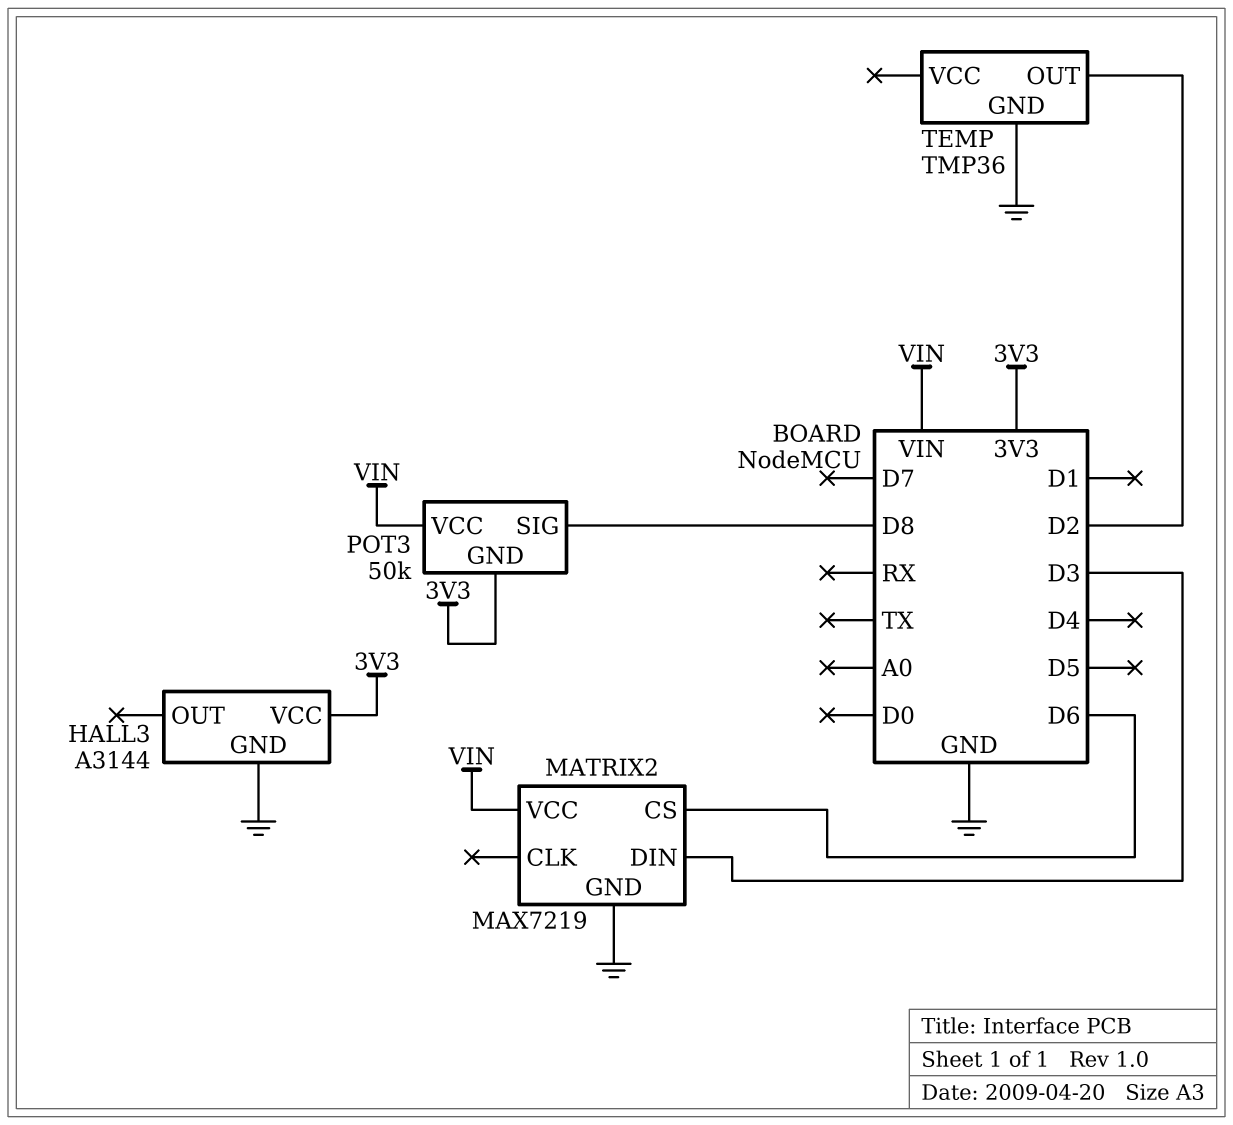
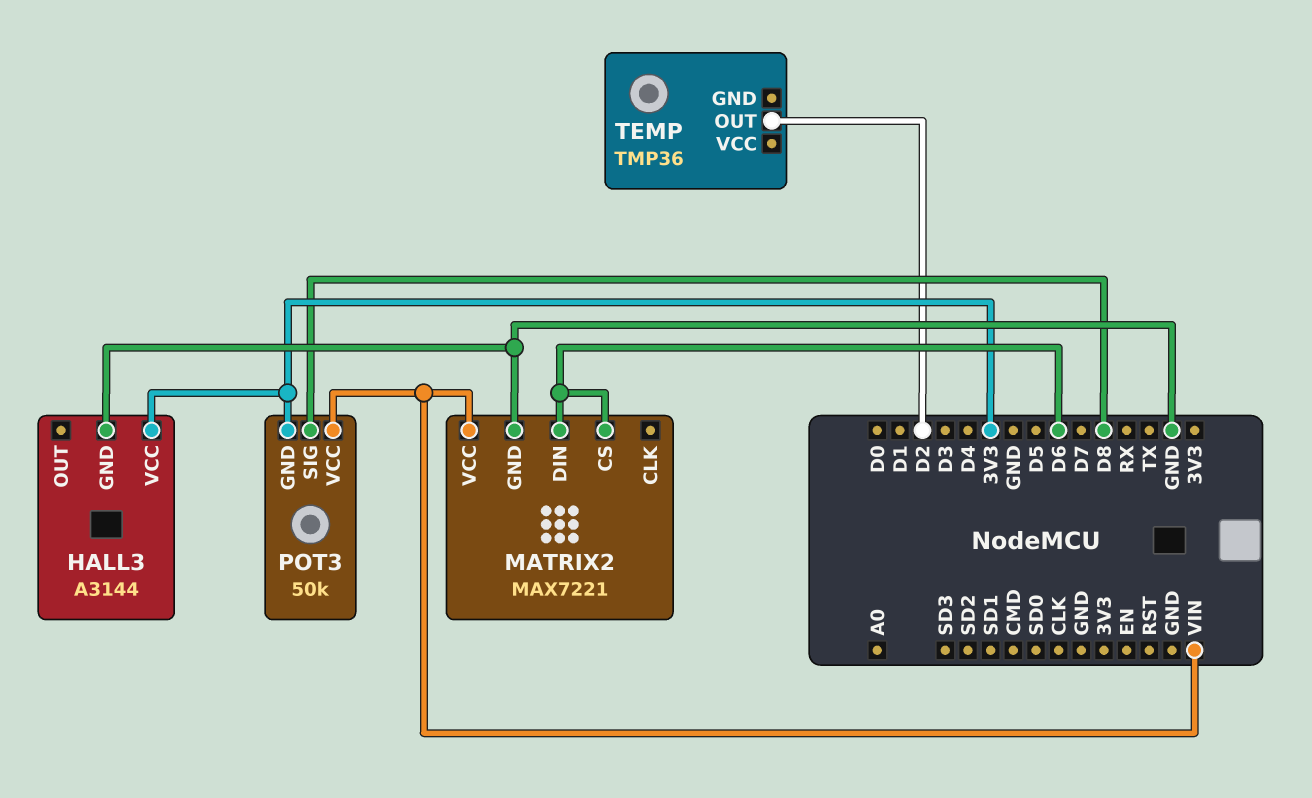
MATRIX2: MAX7219 -> MAX7221
MATRIX2 pin DIN: D3 -> D6
TEMP pin GND: GND -> none

